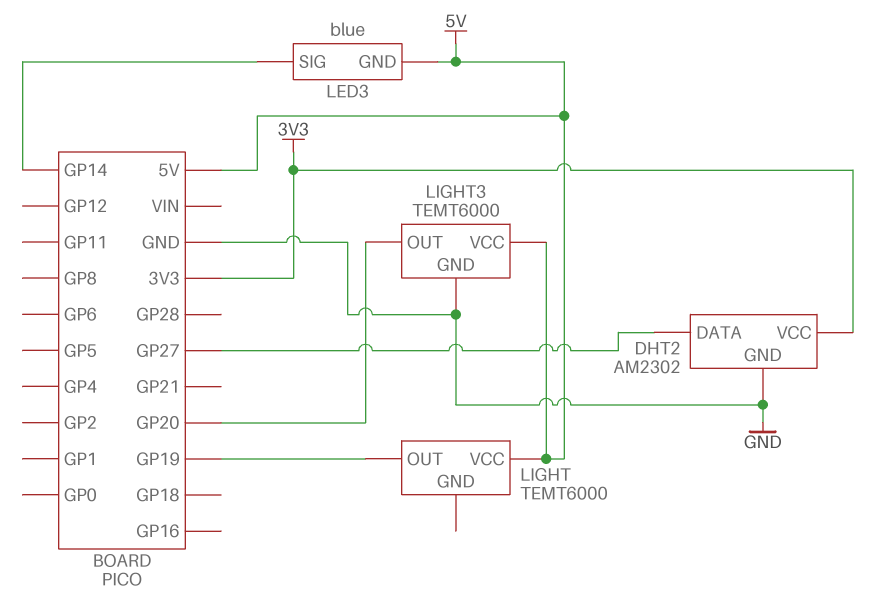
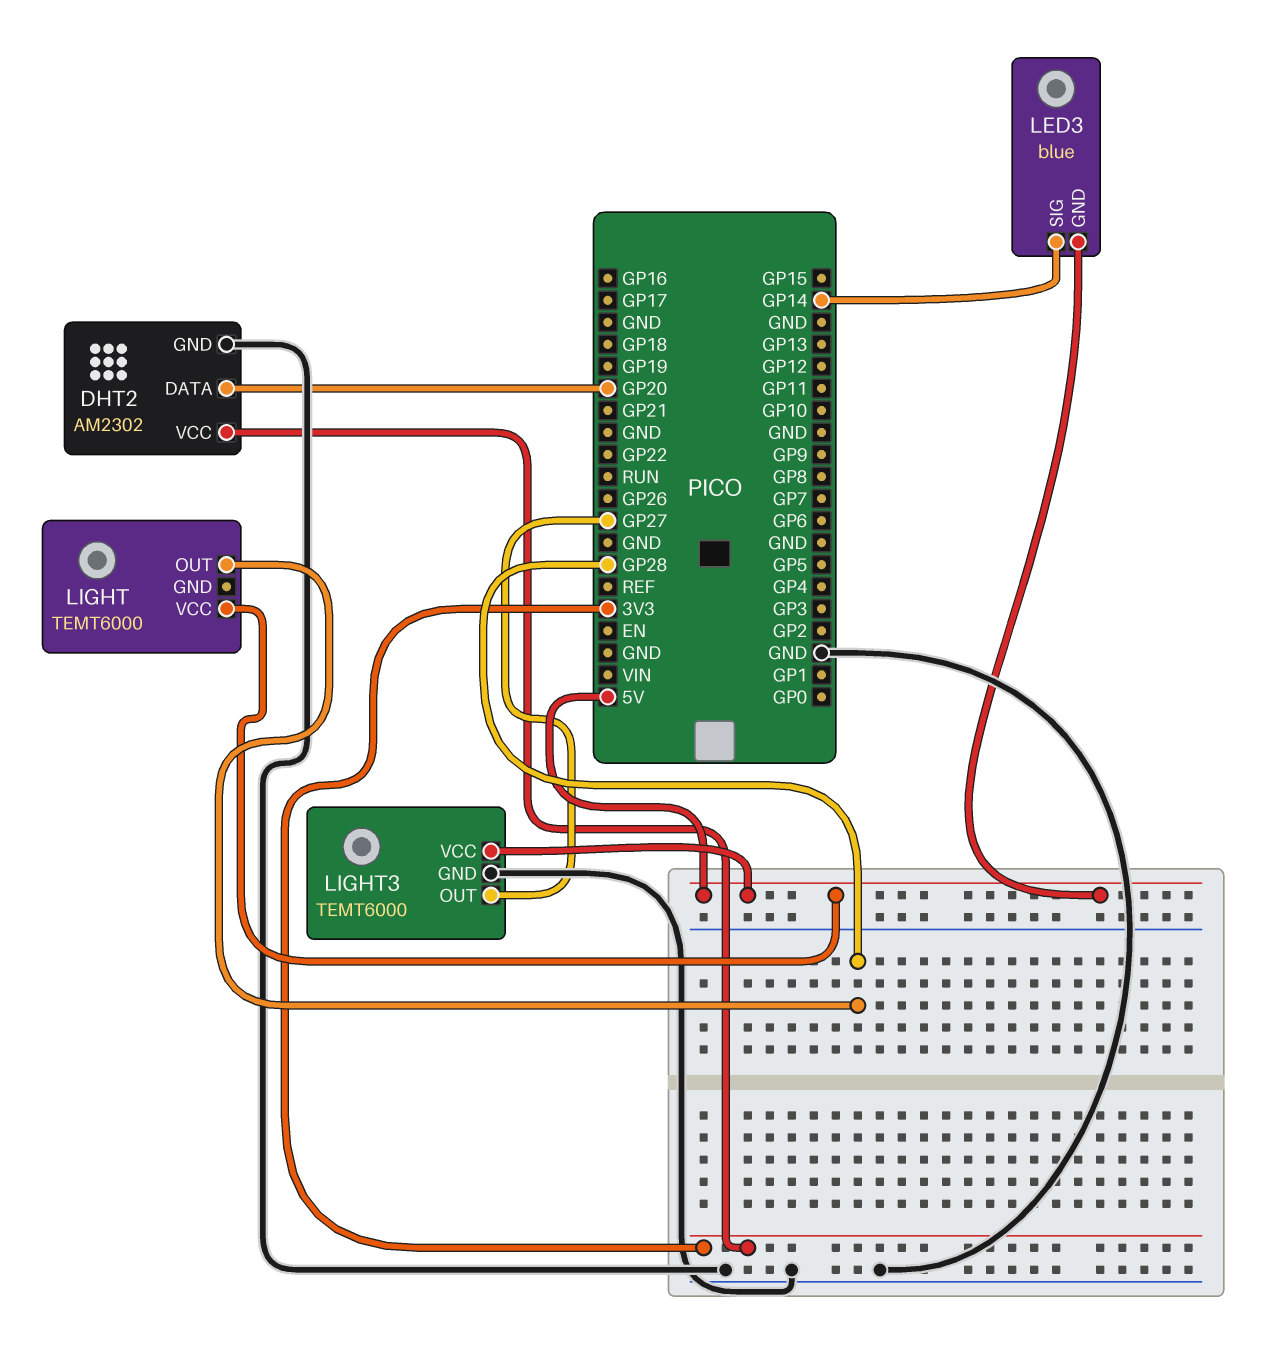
DHT2 pin DATA: GP27 -> GP20
LIGHT pin OUT: GP19 -> GP28
LIGHT3 pin OUT: GP20 -> GP27

